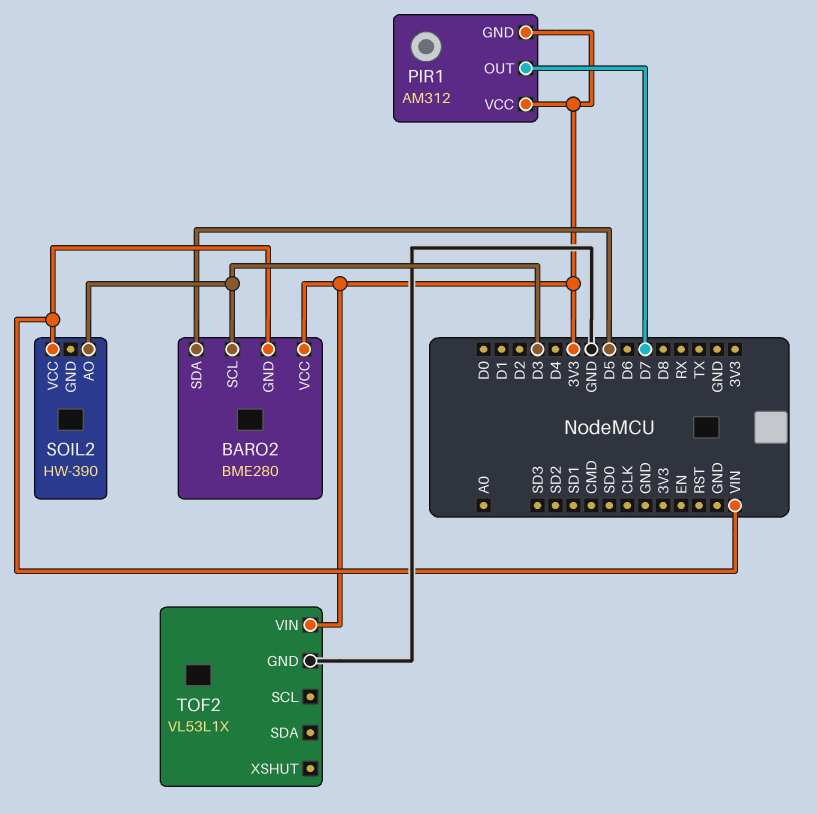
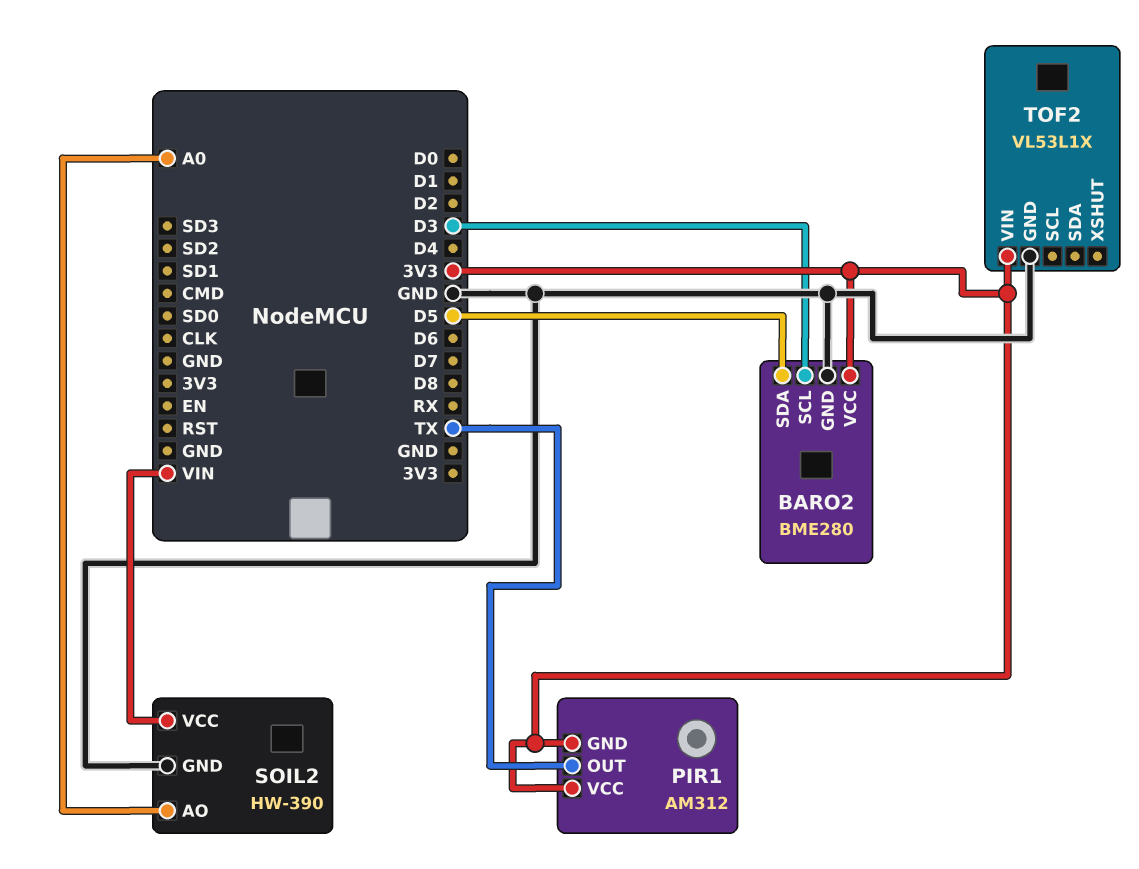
BARO2 pin GND: VIN -> GND
PIR1 pin OUT: D7 -> TX
SOIL2 pin AO: D3 -> A0
SOIL2 pin GND: none -> GND

